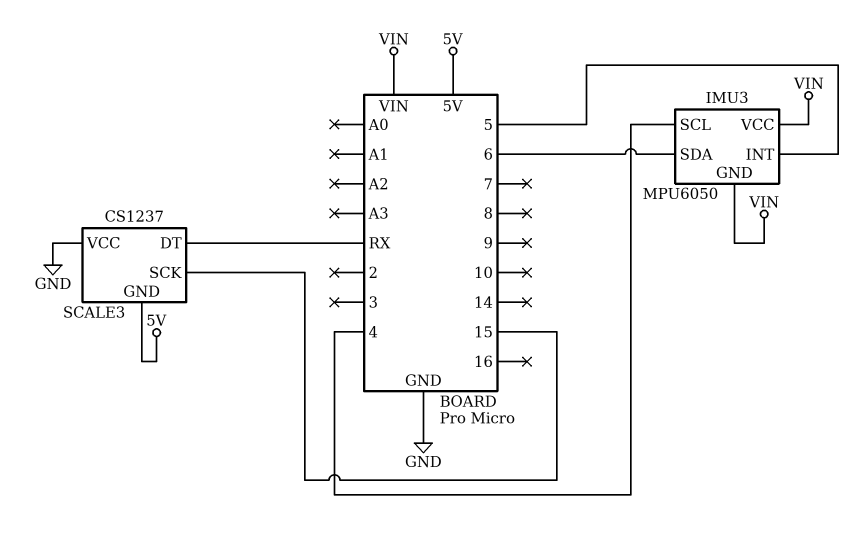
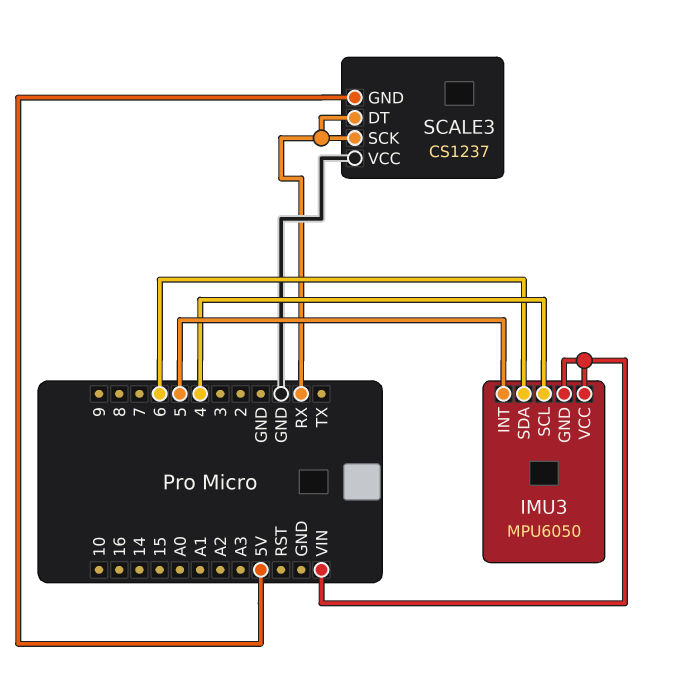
SCALE3 pin SCK: 15 -> RX

